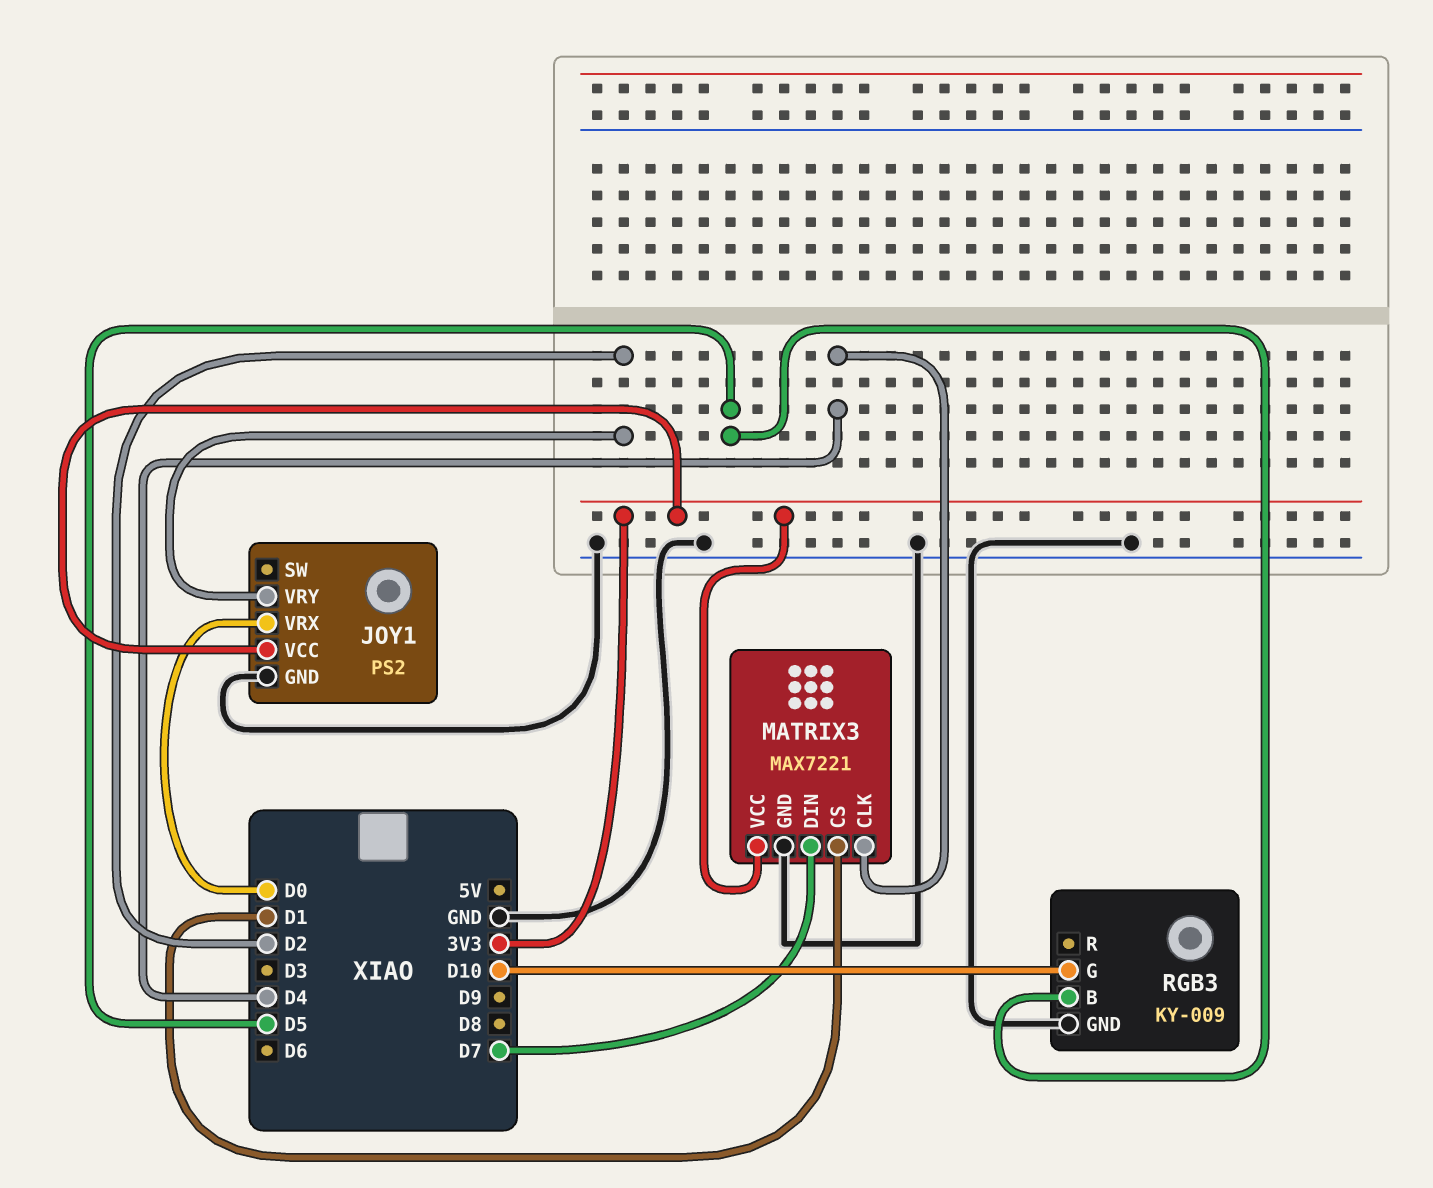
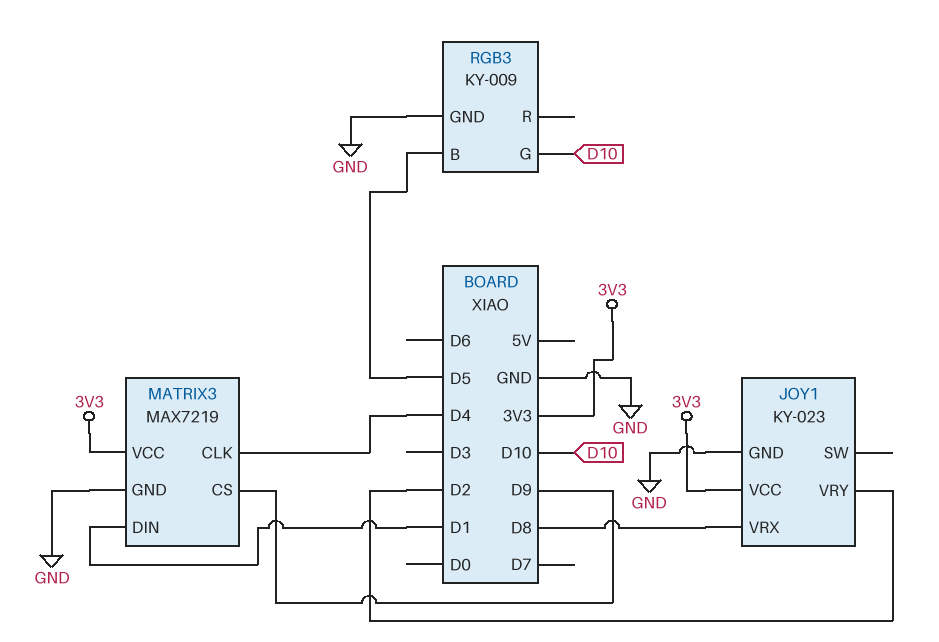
JOY1: PS2 -> KY-023
JOY1 pin VRX: D0 -> D8
MATRIX3: MAX7221 -> MAX7219
MATRIX3 pin CS: D1 -> D9
MATRIX3 pin DIN: D7 -> D1

